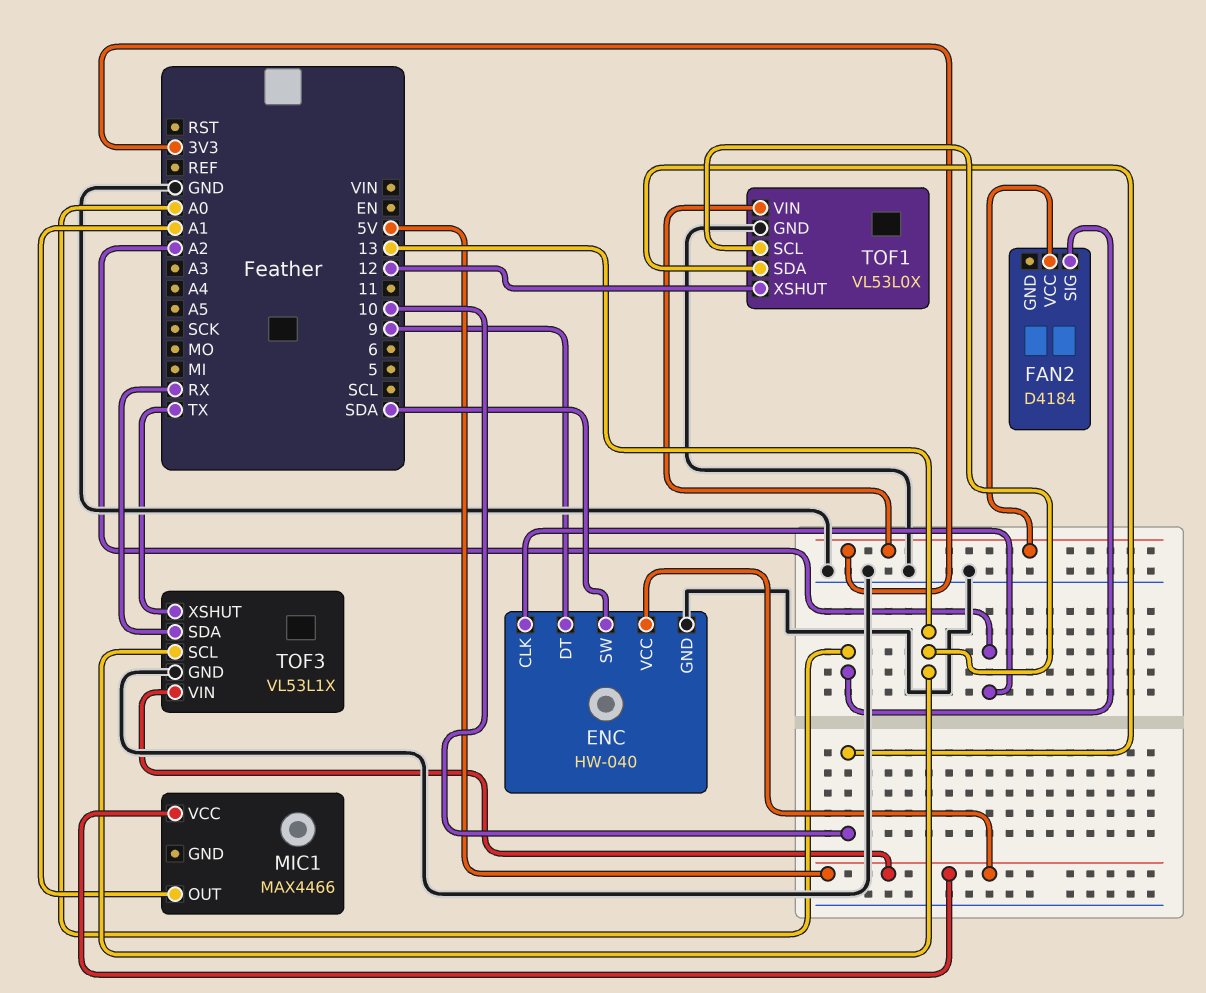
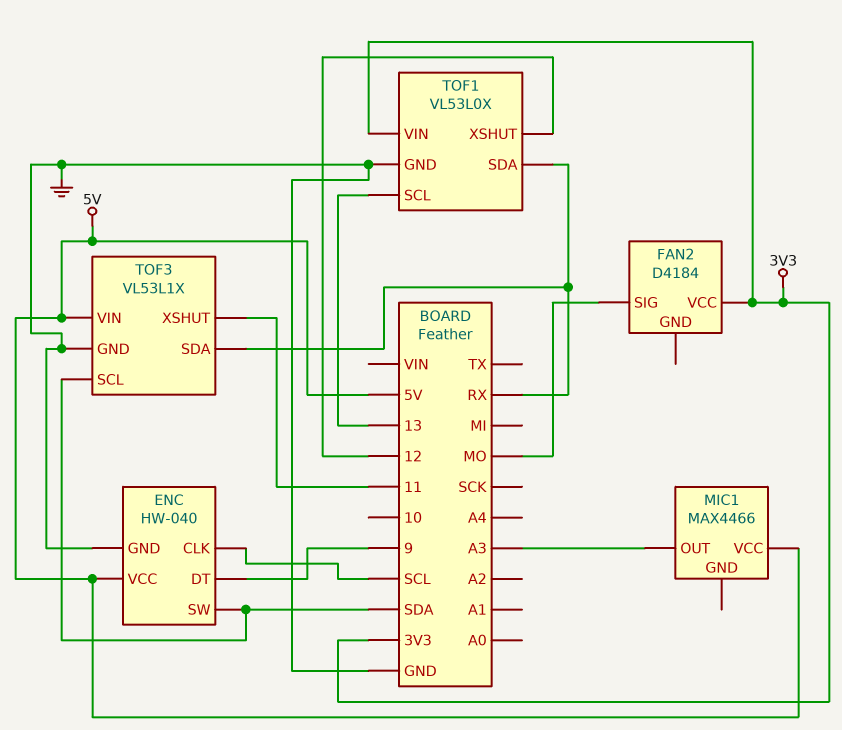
ENC pin CLK: A2 -> SCL
FAN2 pin SIG: A0 -> MO
MIC1 pin OUT: A1 -> A3
TOF1 pin SDA: 10 -> RX
TOF3 pin SCL: 13 -> SDA
TOF3 pin XSHUT: TX -> 11

